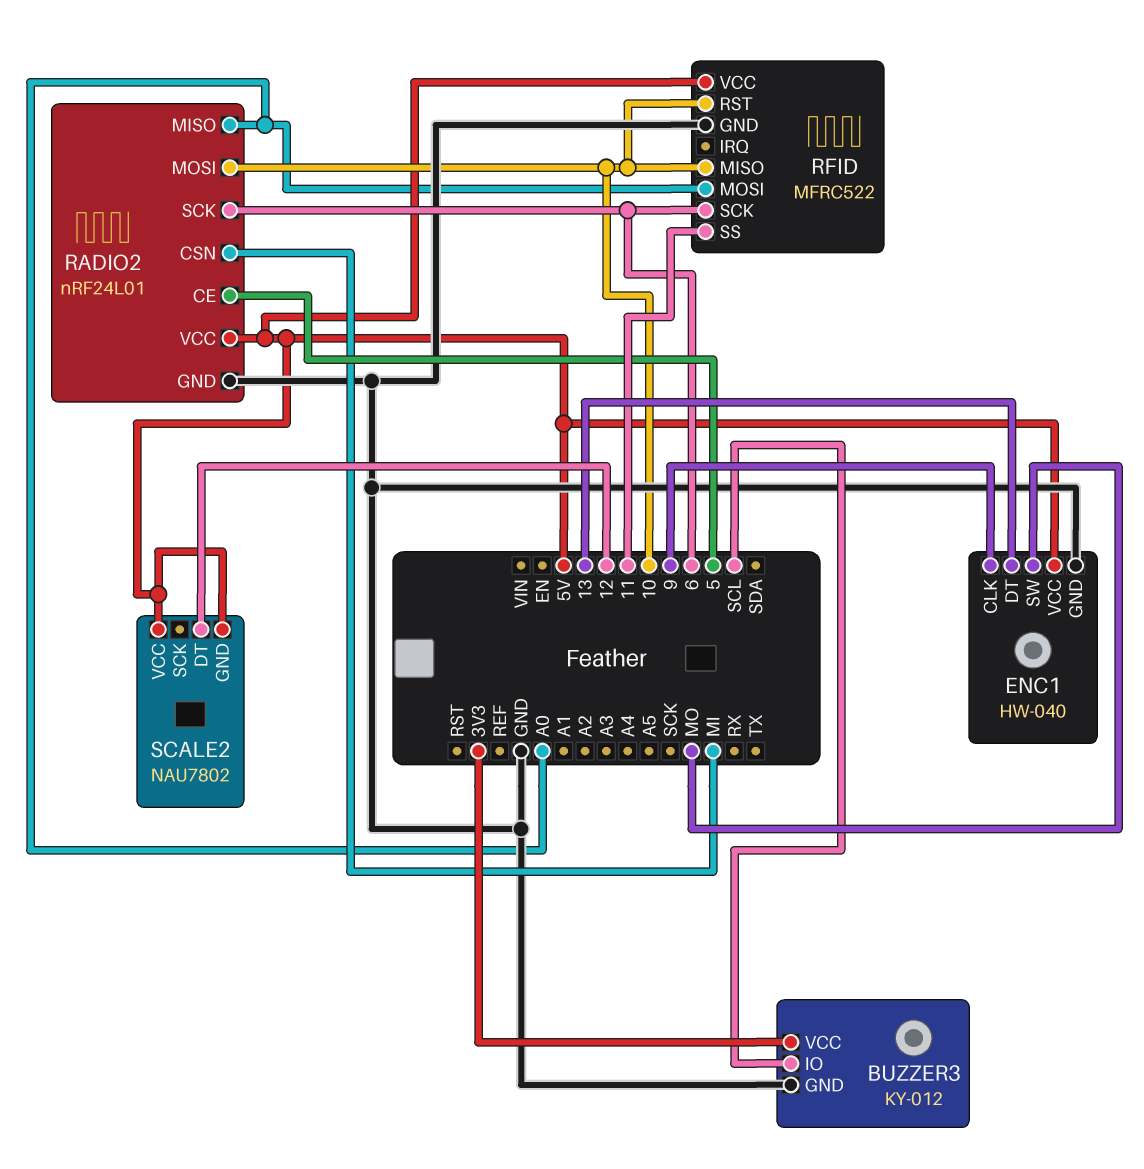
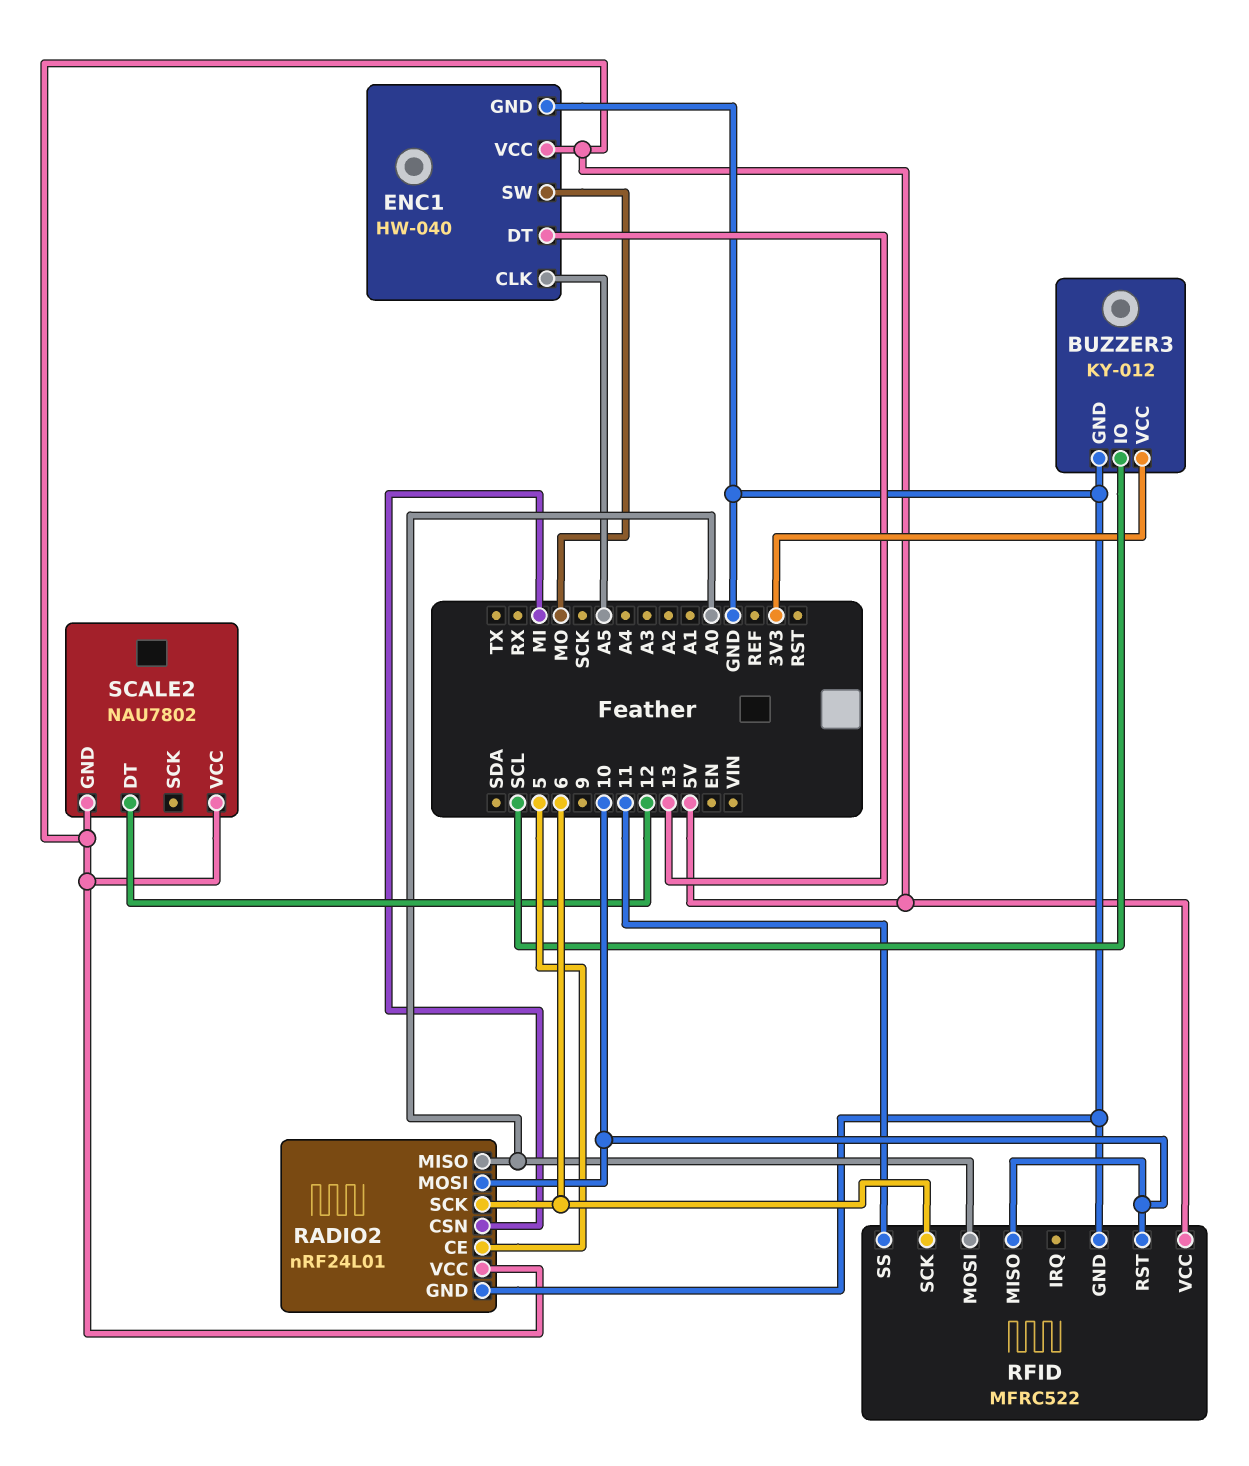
ENC1 pin CLK: 9 -> A5

